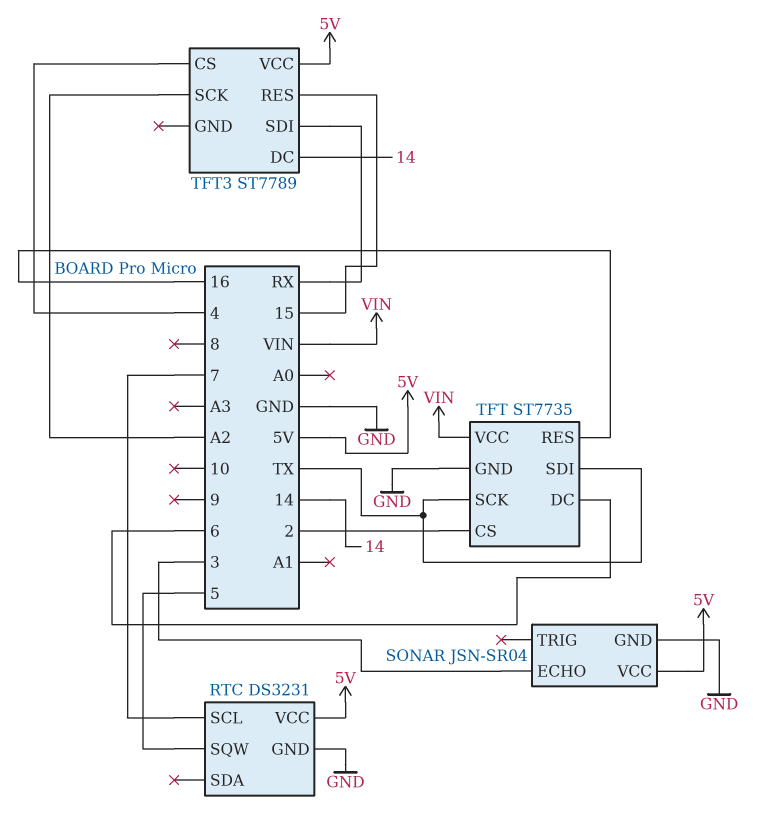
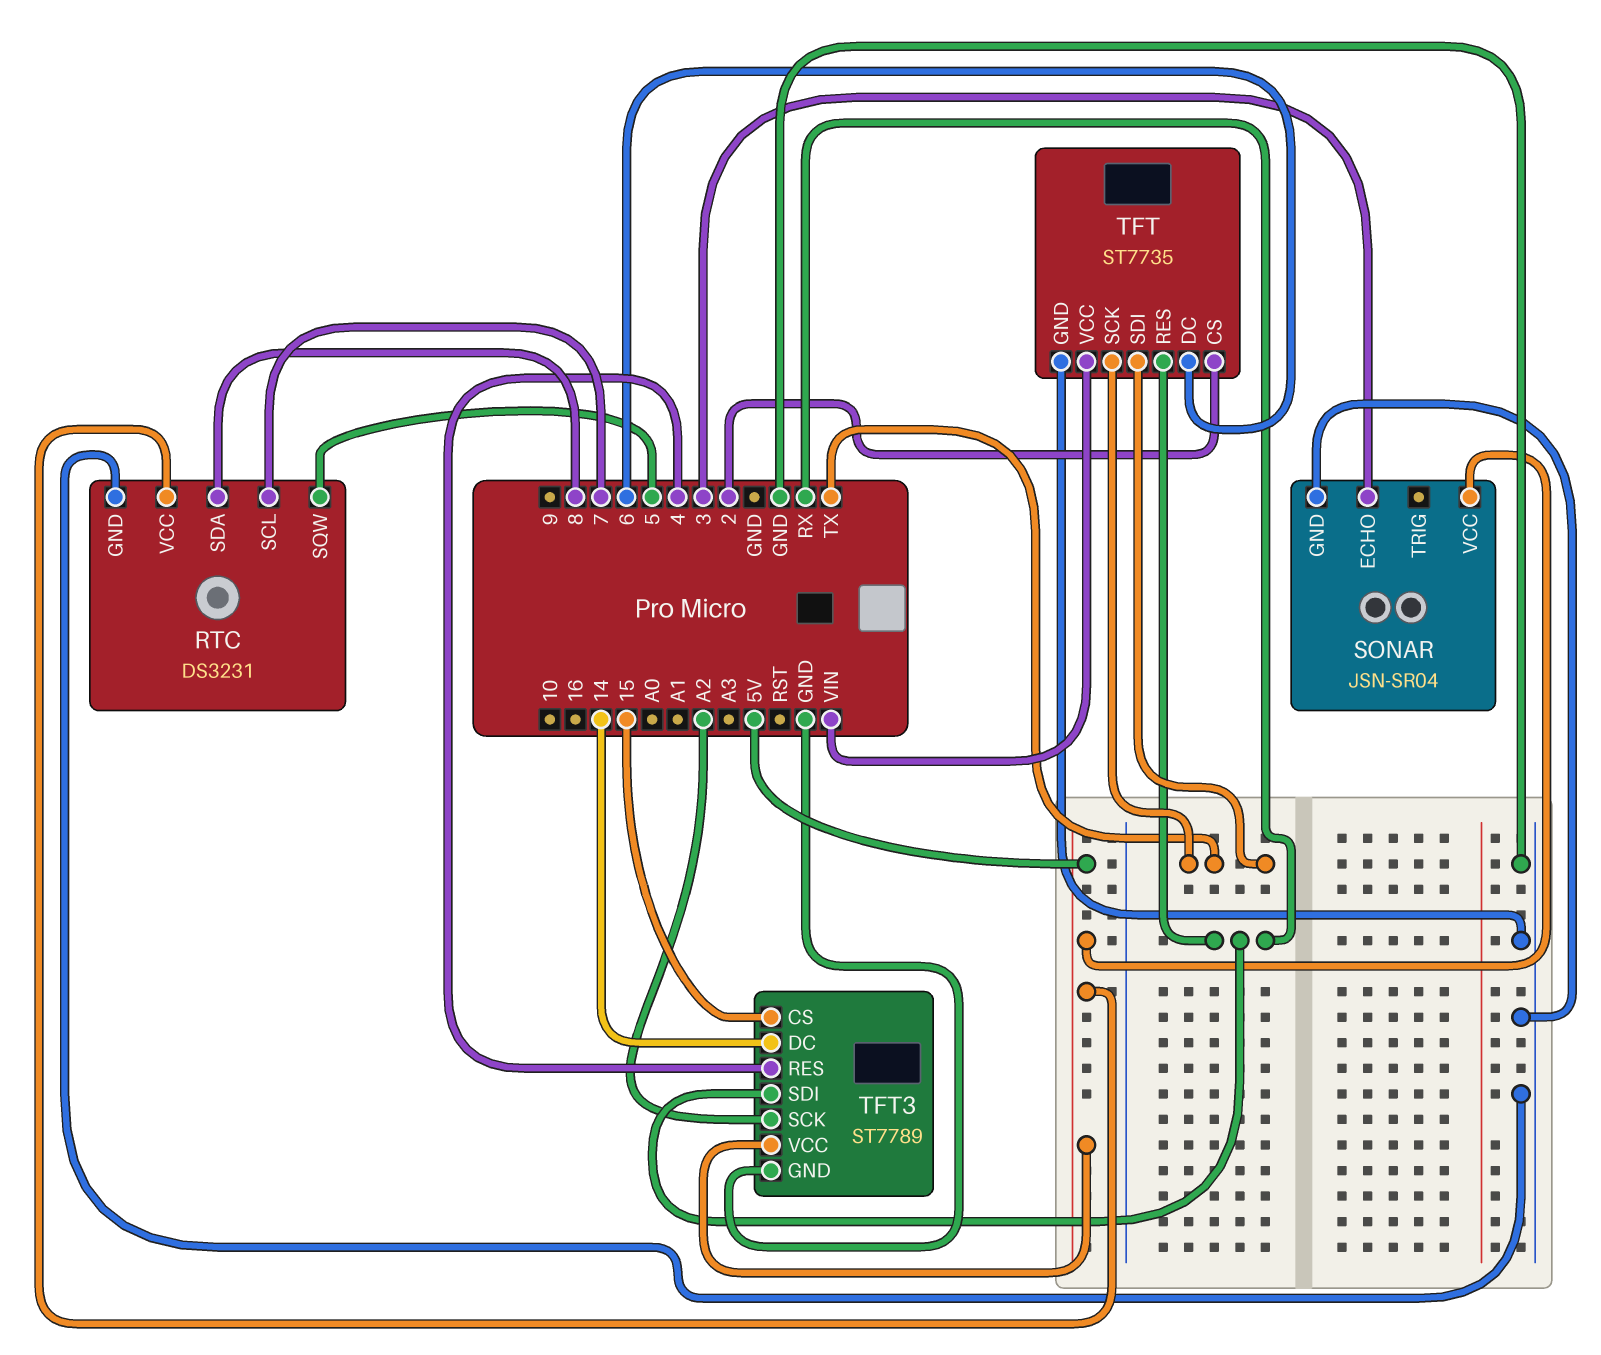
RTC pin SDA: none -> 8
TFT pin RES: 16 -> RX
TFT3 pin CS: 4 -> 15
TFT3 pin GND: none -> GND
TFT3 pin RES: 15 -> 4

